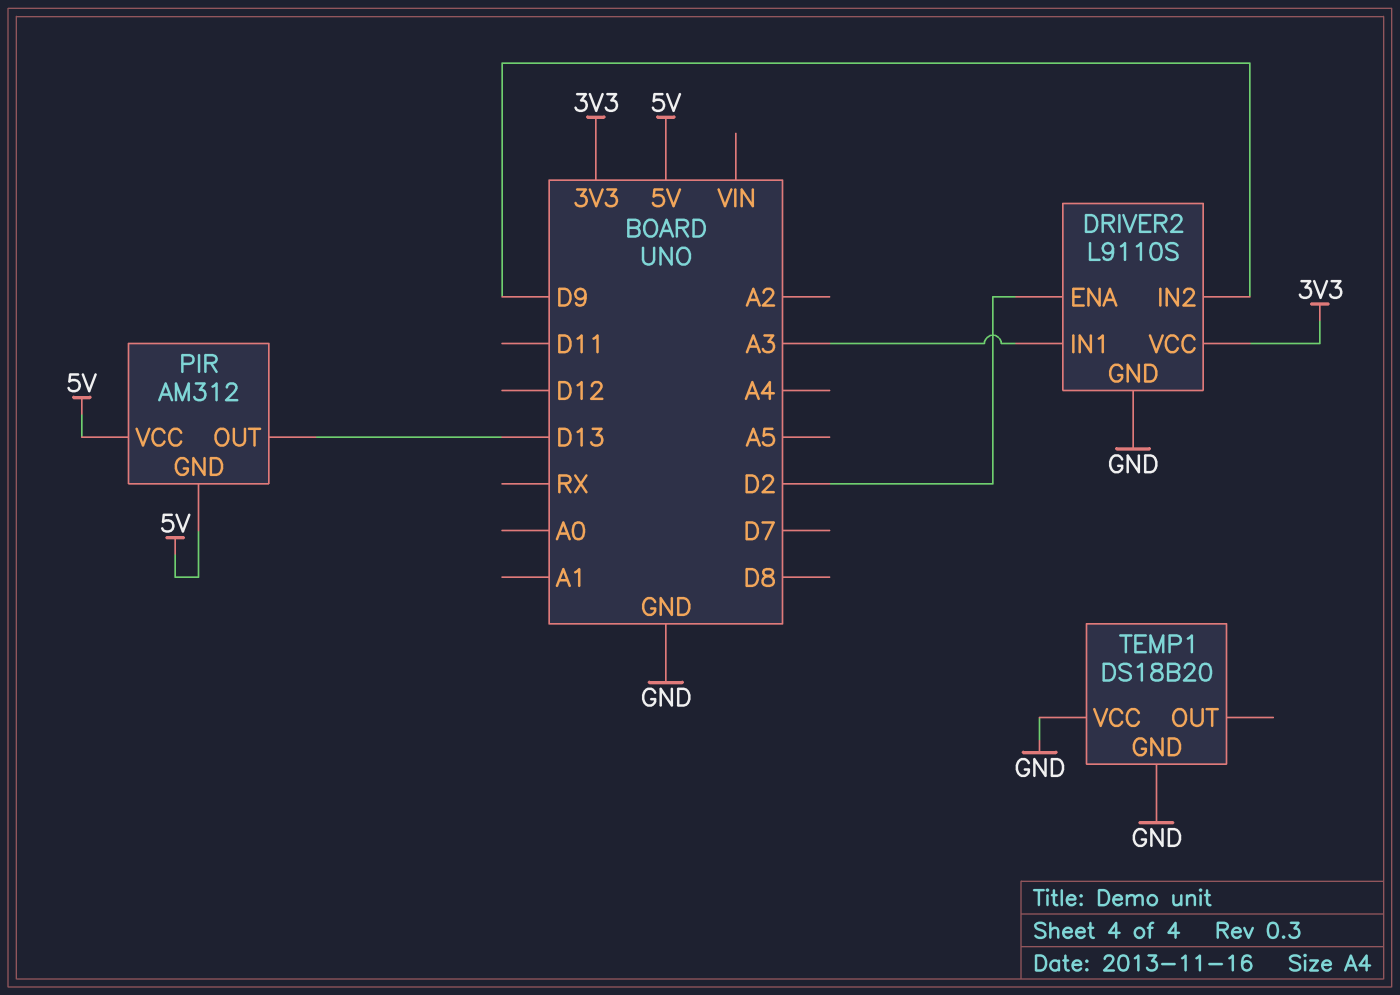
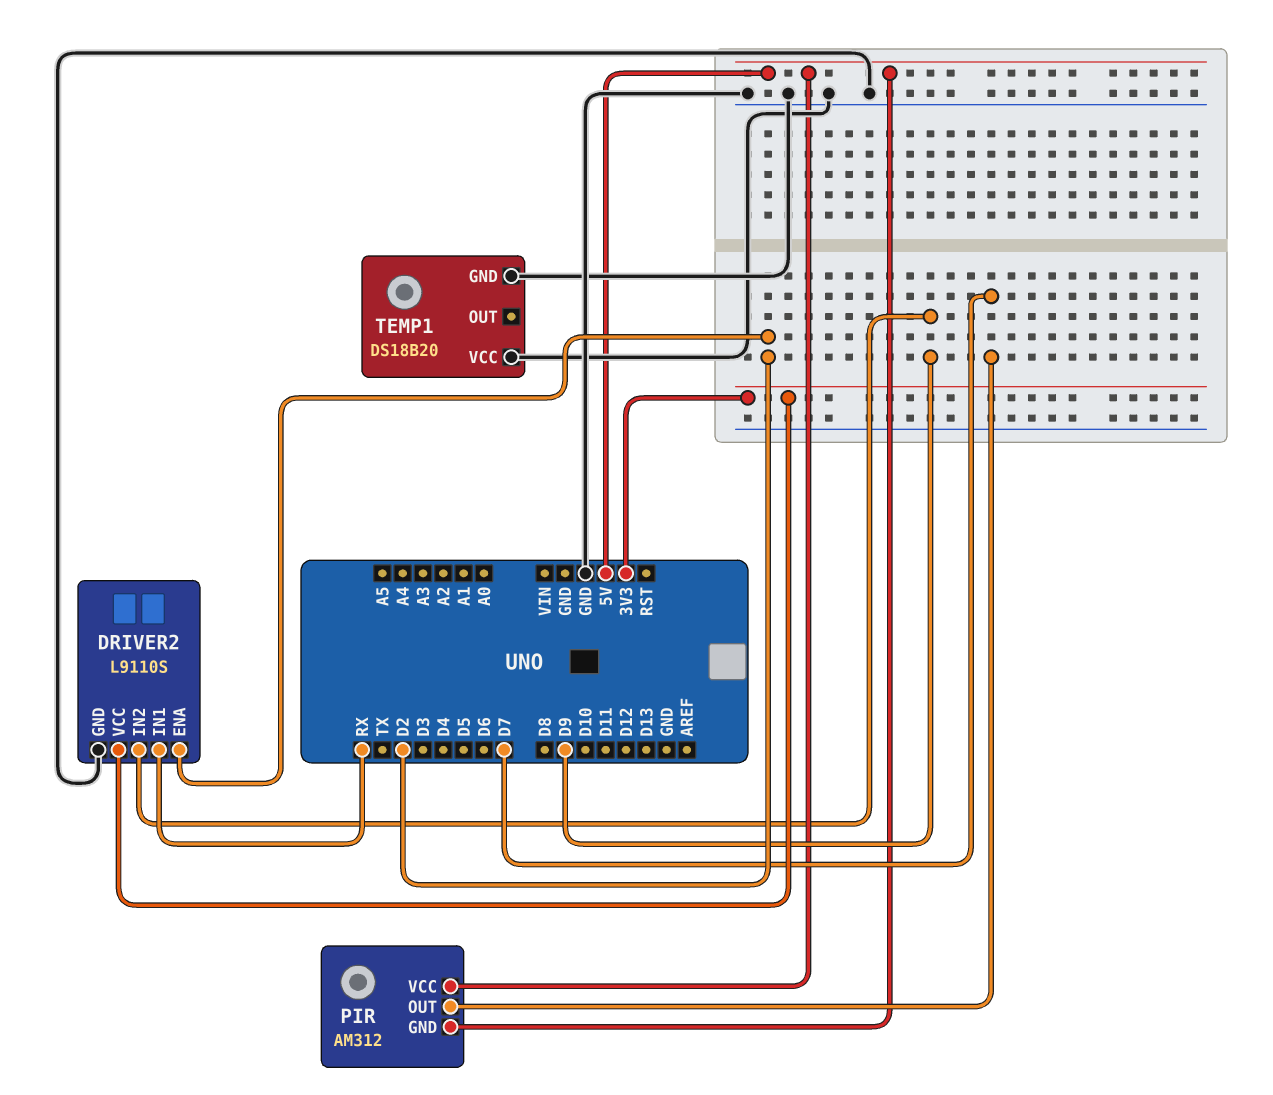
DRIVER2 pin IN1: A3 -> RX
PIR pin OUT: D13 -> D7

